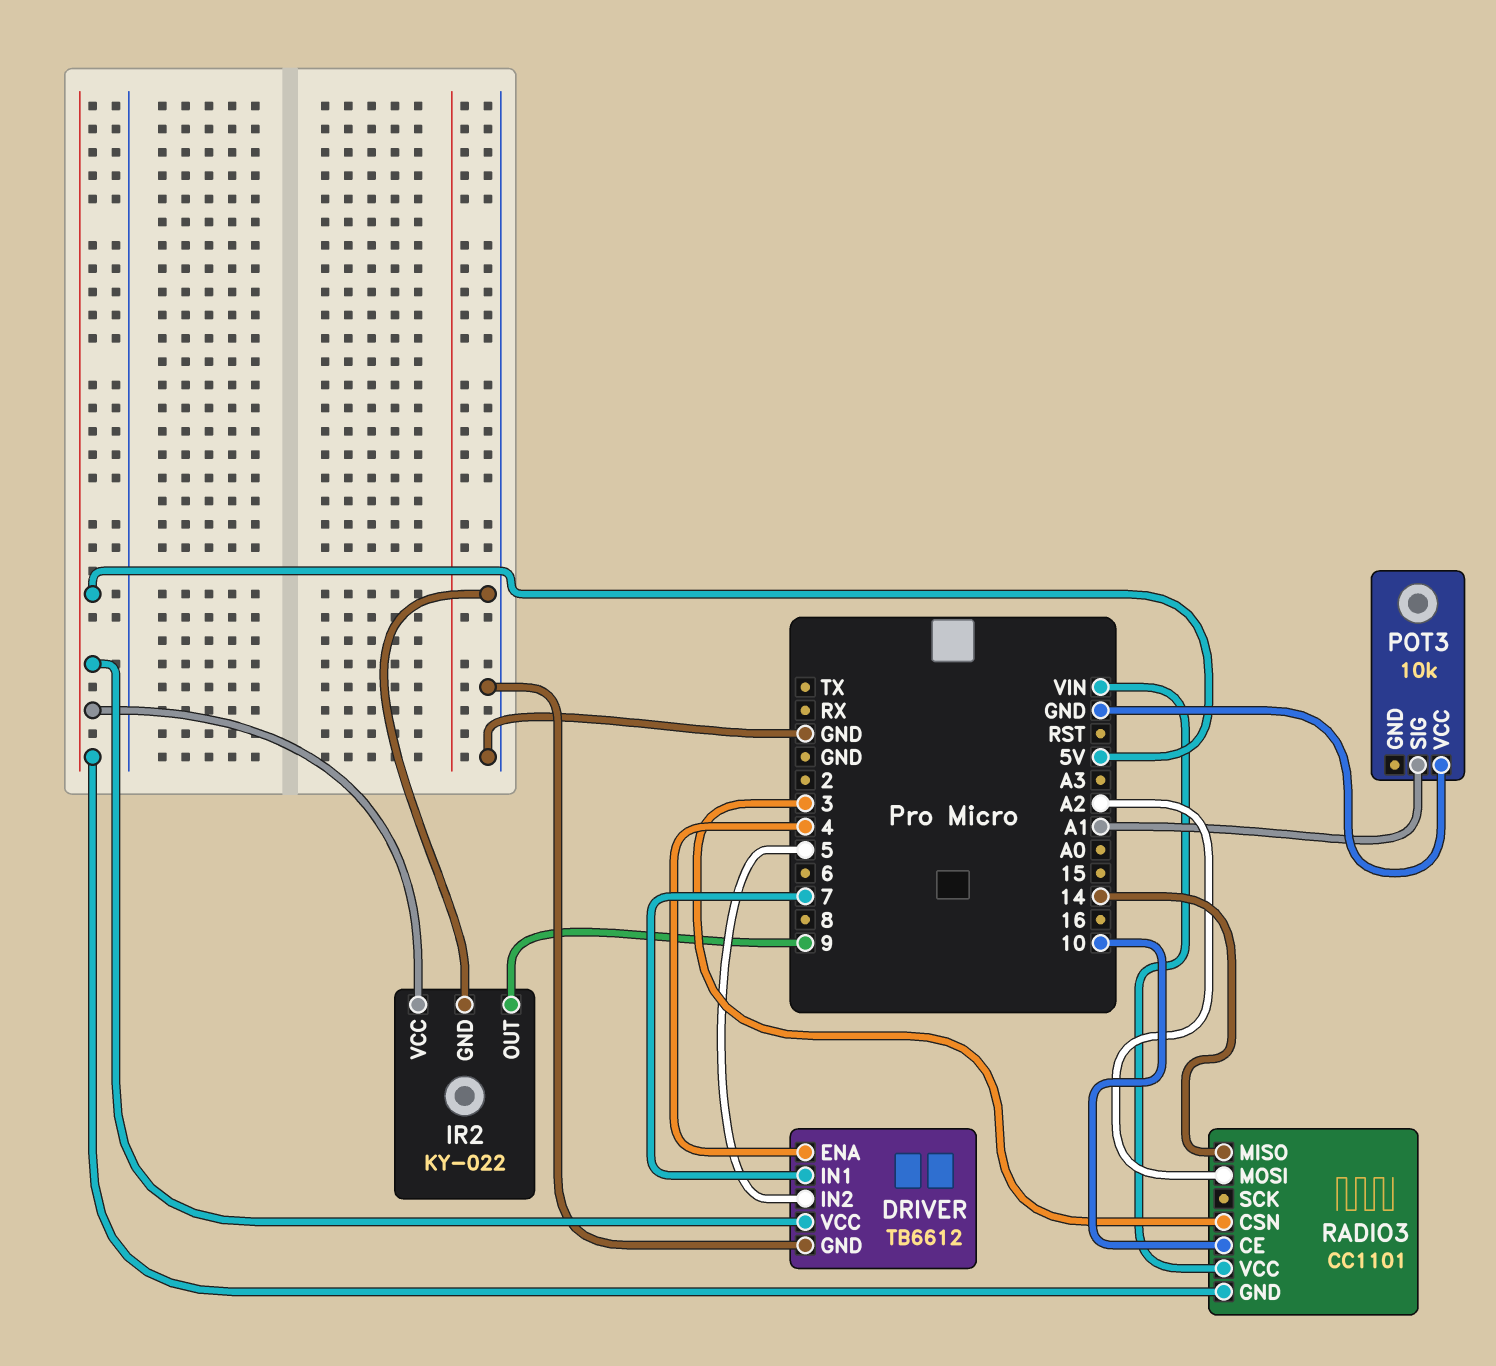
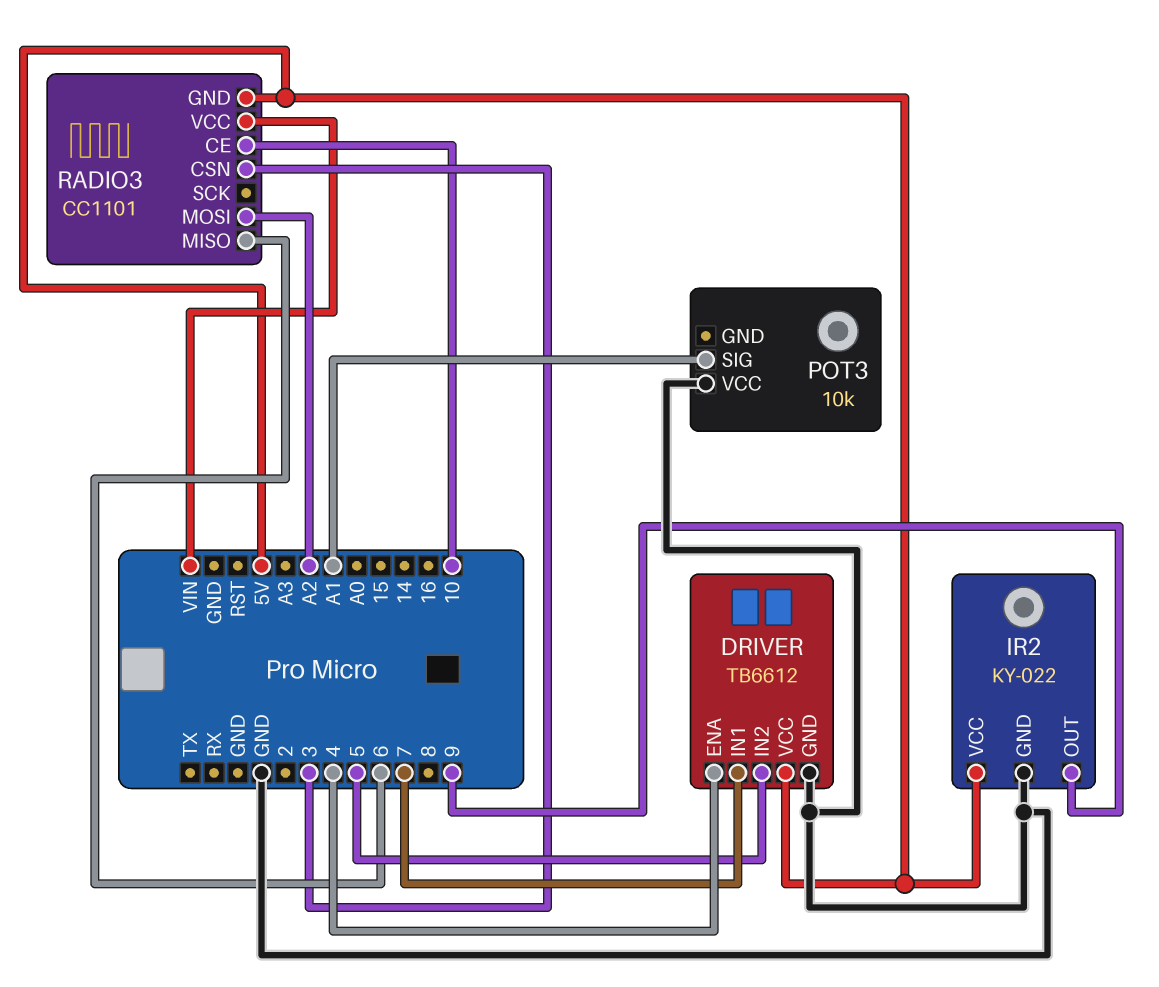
RADIO3 pin MISO: 14 -> 6

